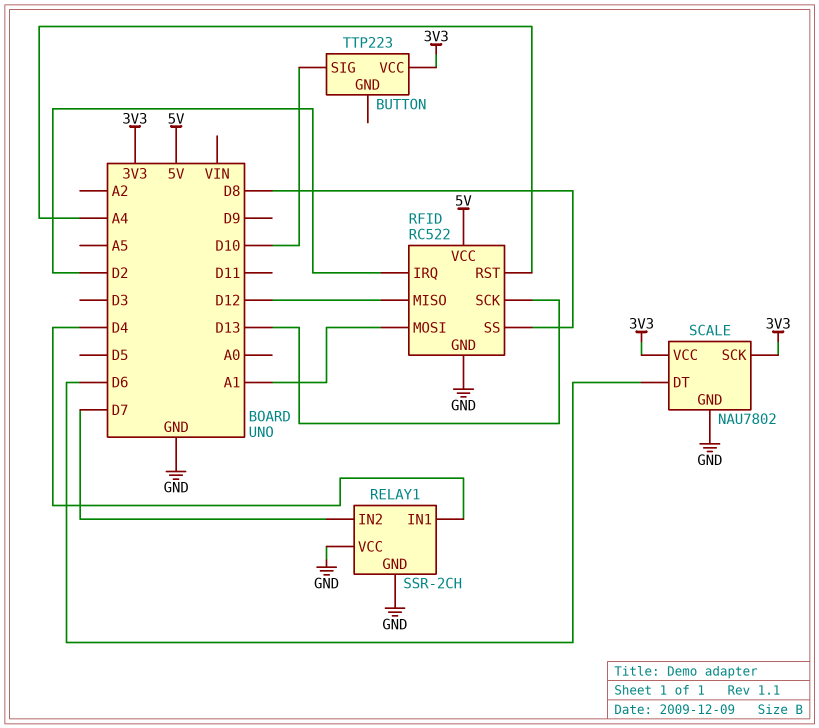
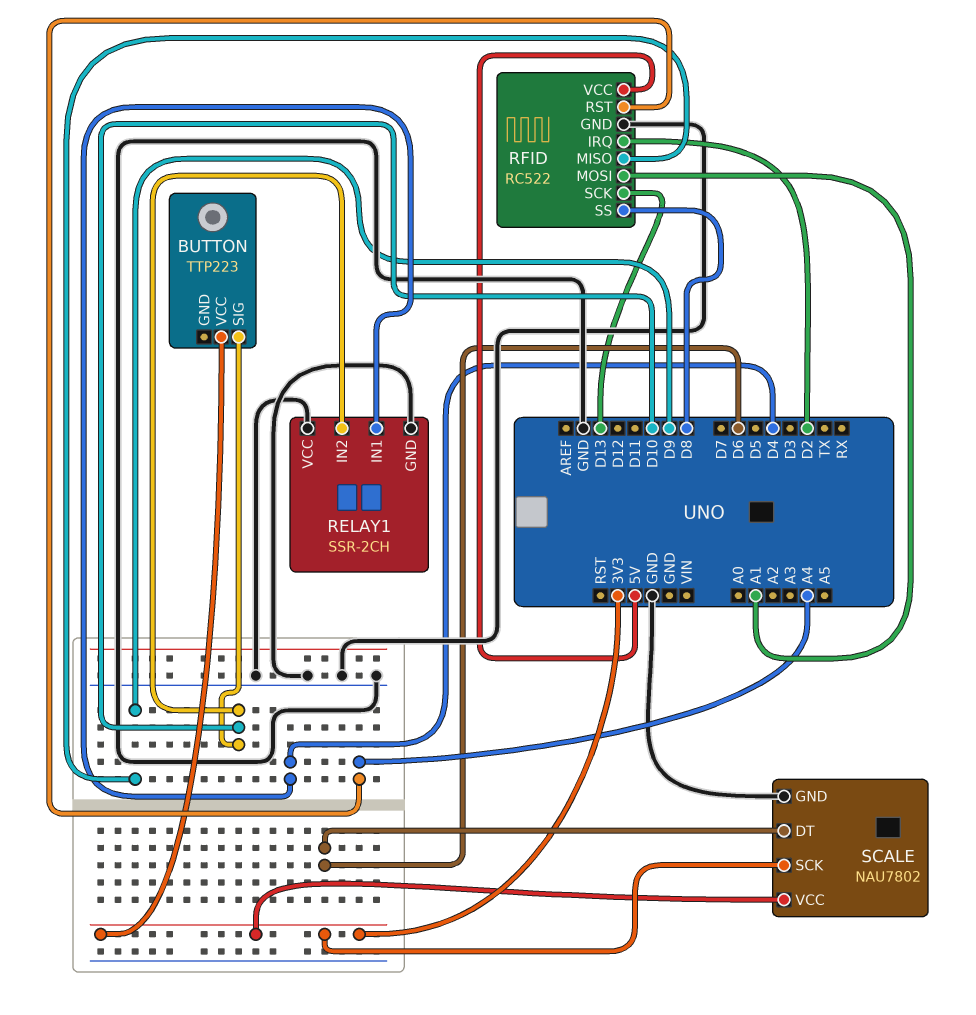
RELAY1 pin IN2: D7 -> D10
RFID pin MISO: D12 -> D9

